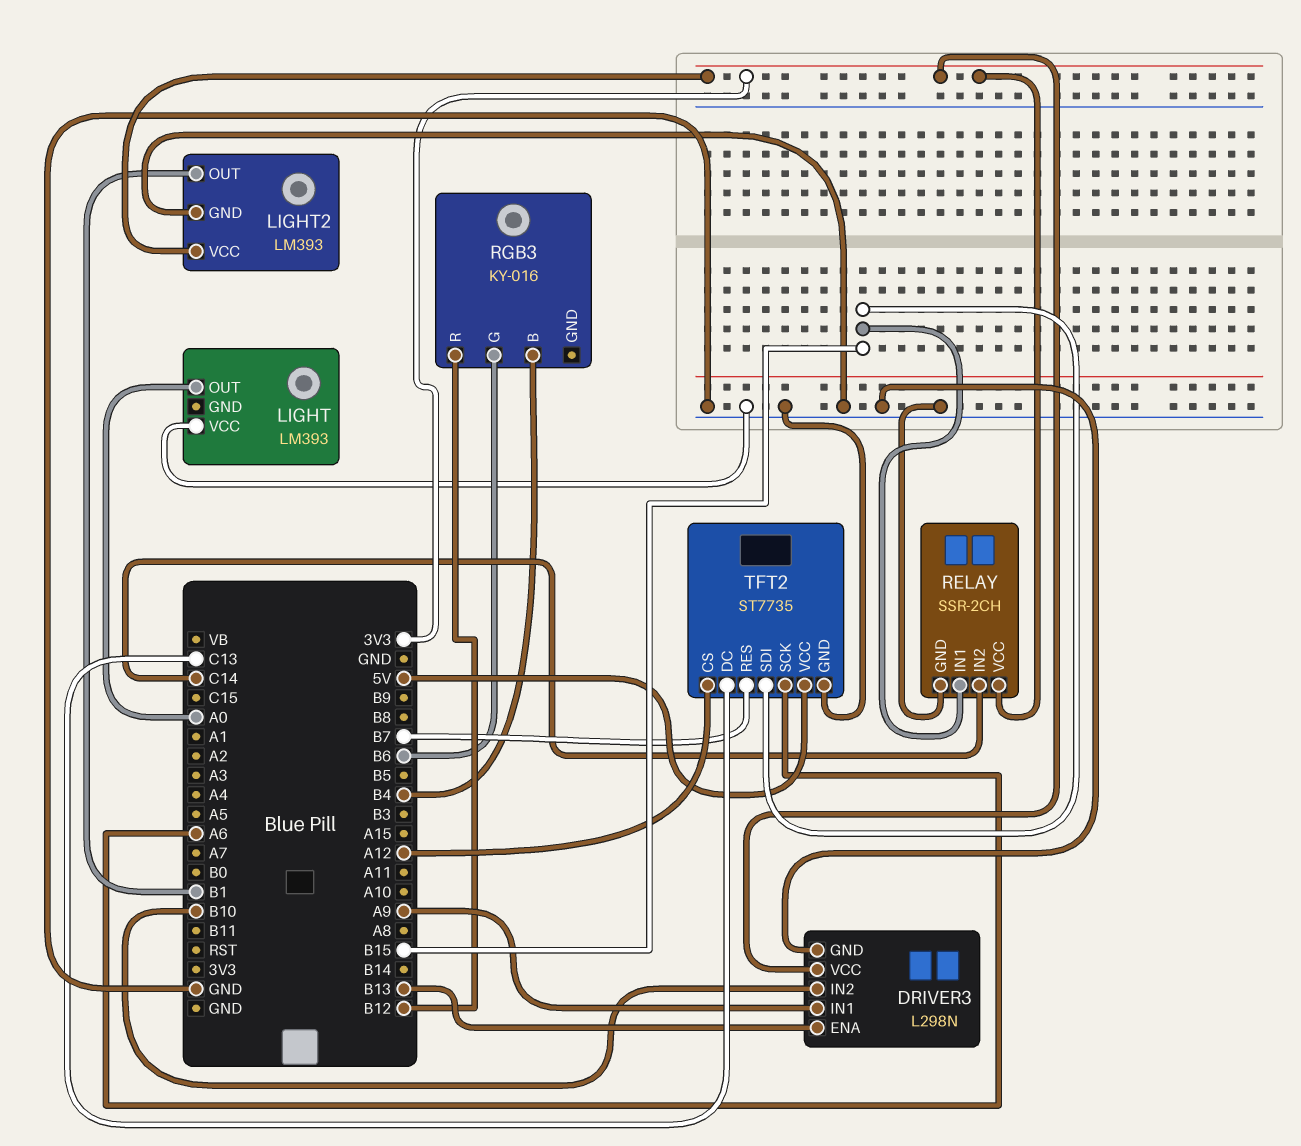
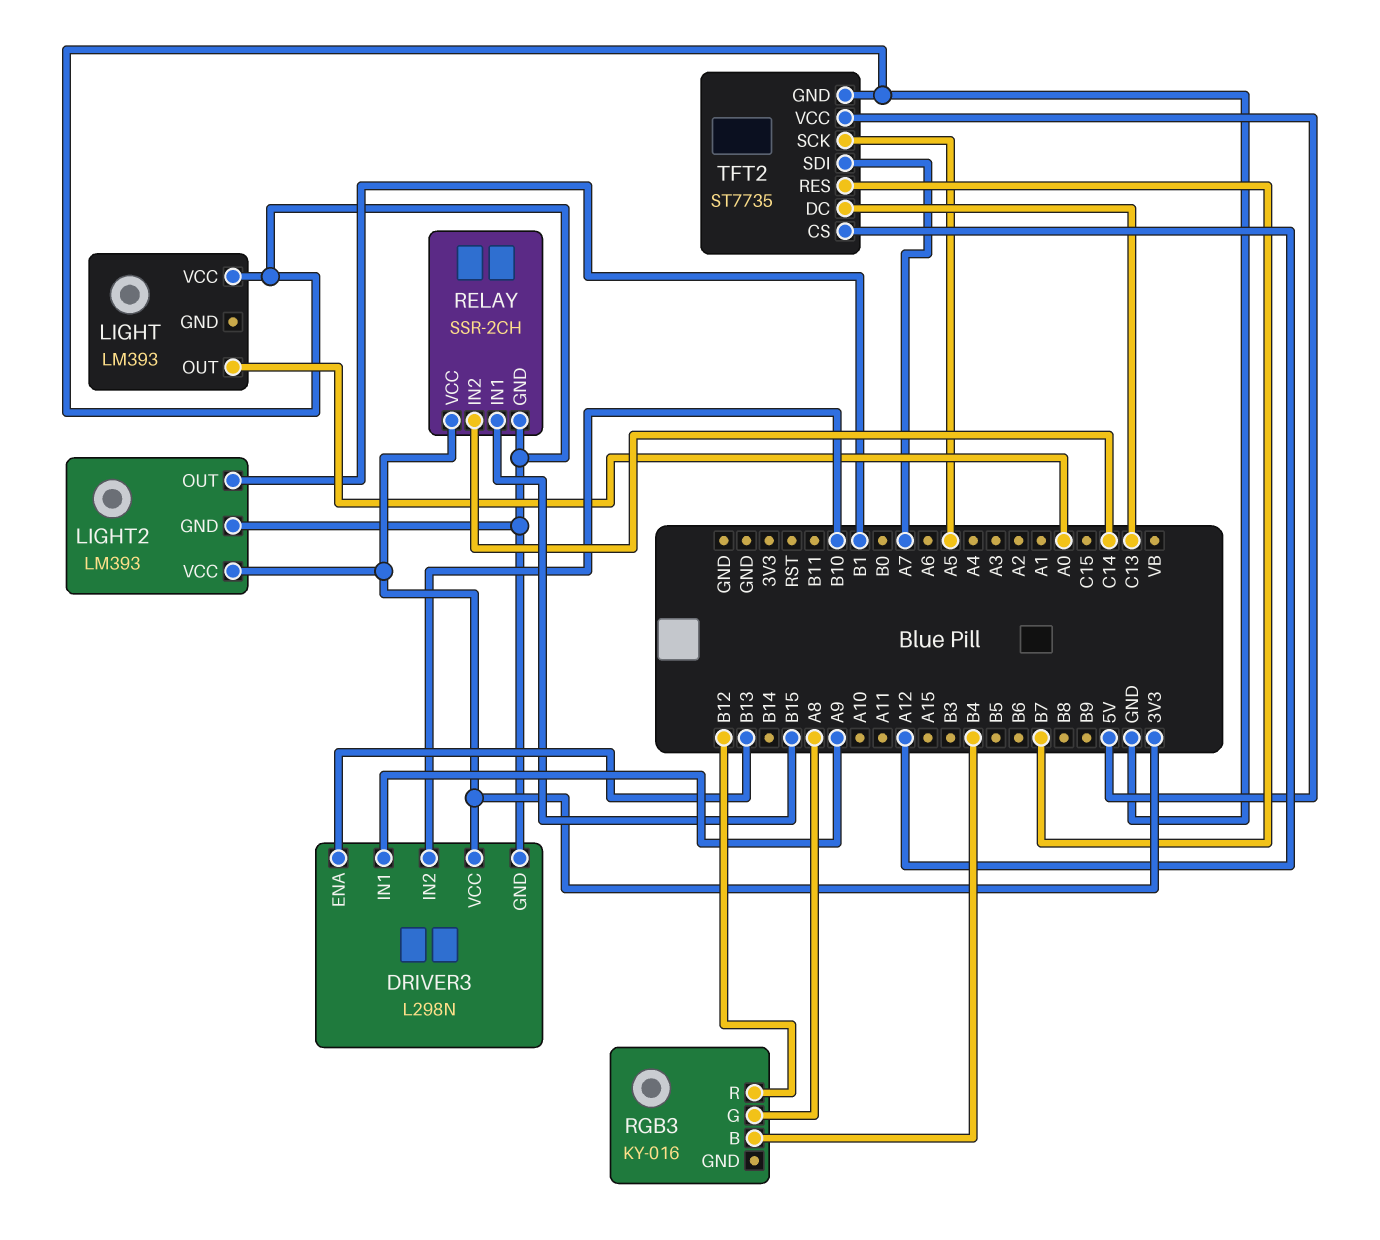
RGB3 pin G: B6 -> A8
TFT2 pin SCK: A6 -> A5
TFT2 pin SDI: B15 -> A7

